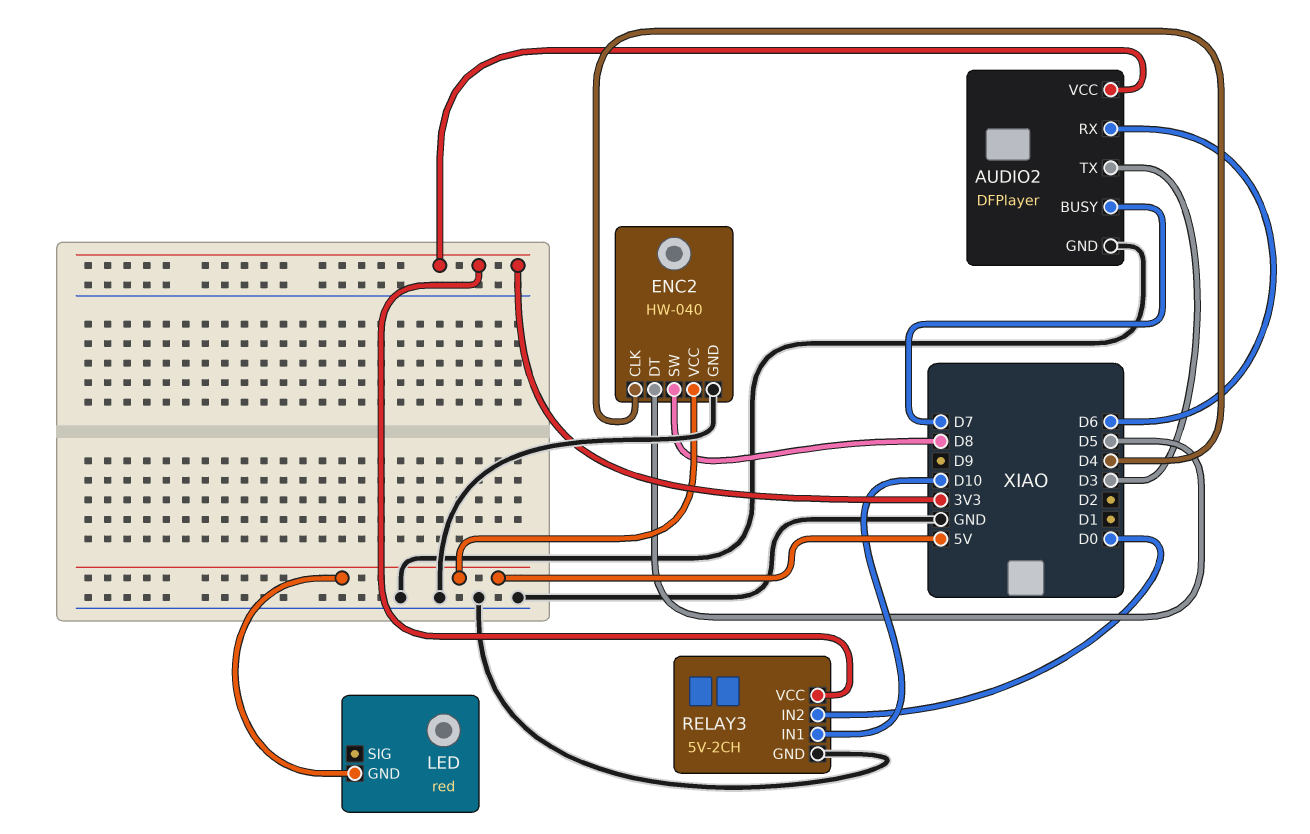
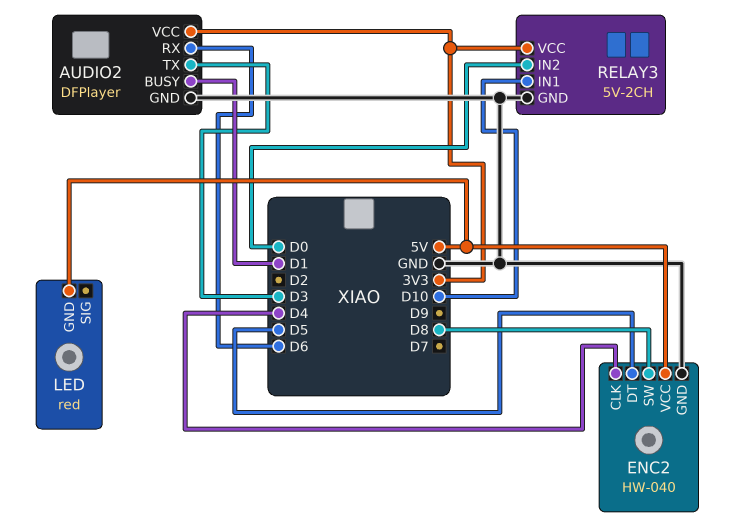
AUDIO2 pin BUSY: D7 -> D1

